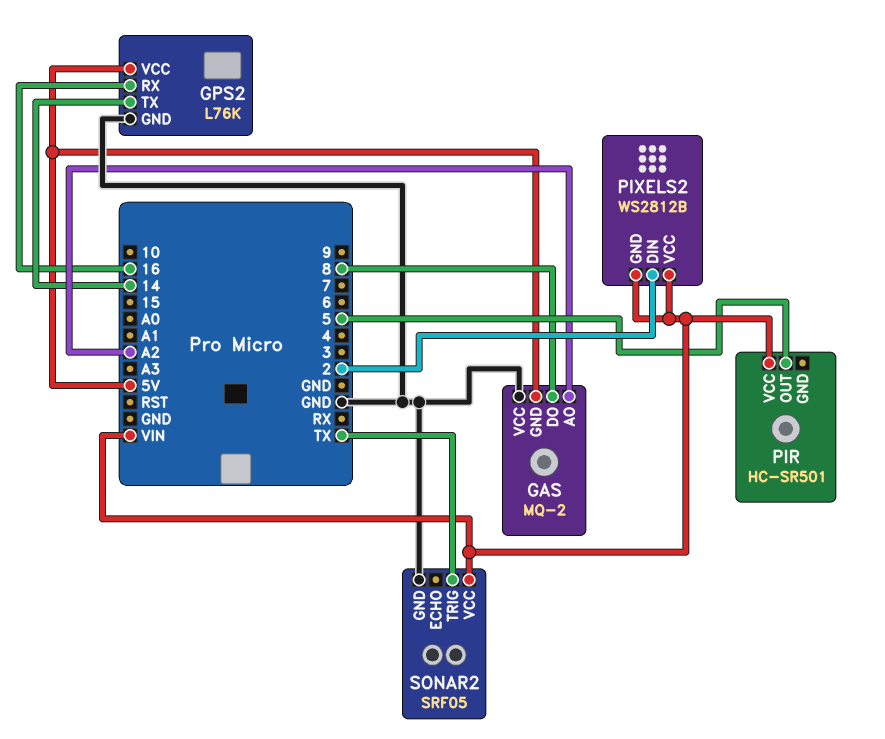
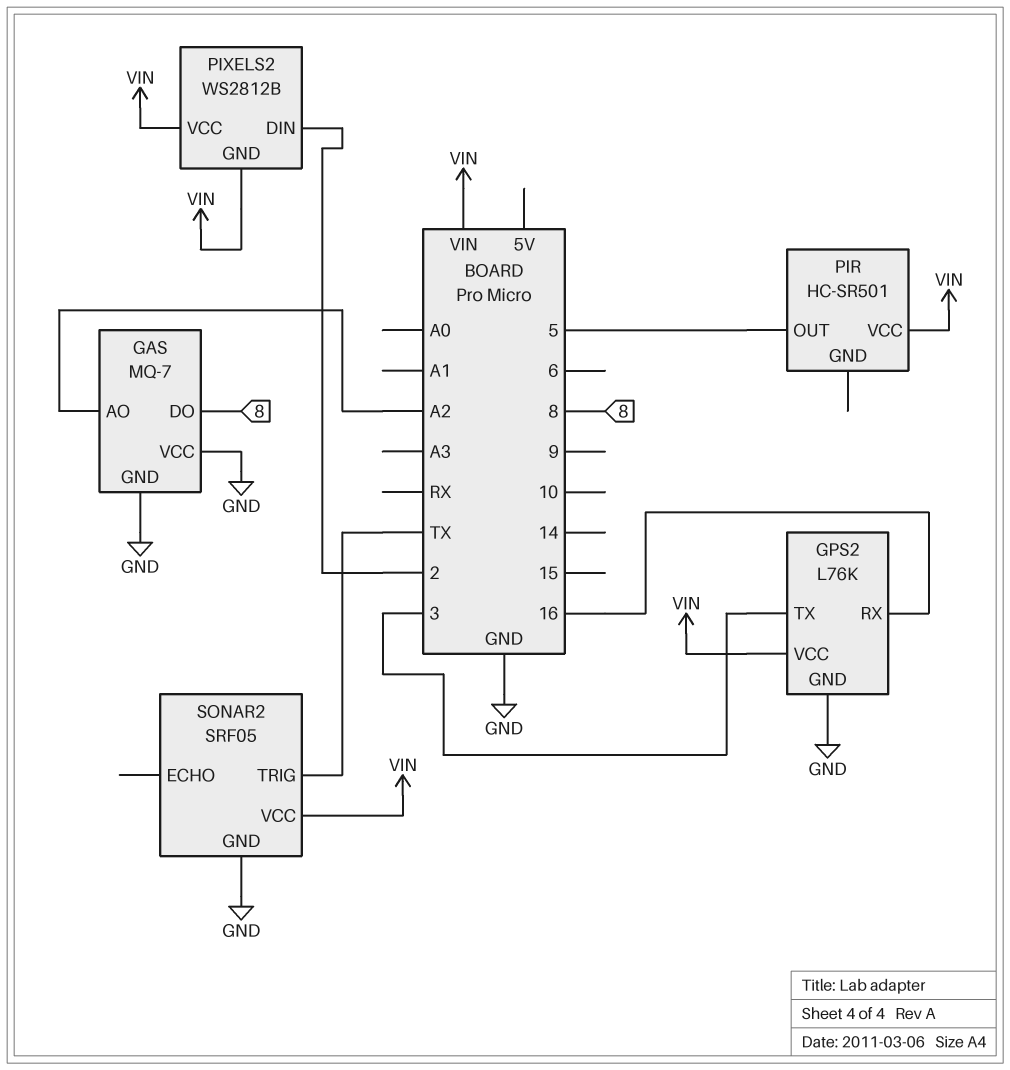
GAS: MQ-2 -> MQ-7
GAS pin GND: 5V -> GND
GPS2 pin TX: 14 -> 3
GPS2 pin VCC: 5V -> VIN

